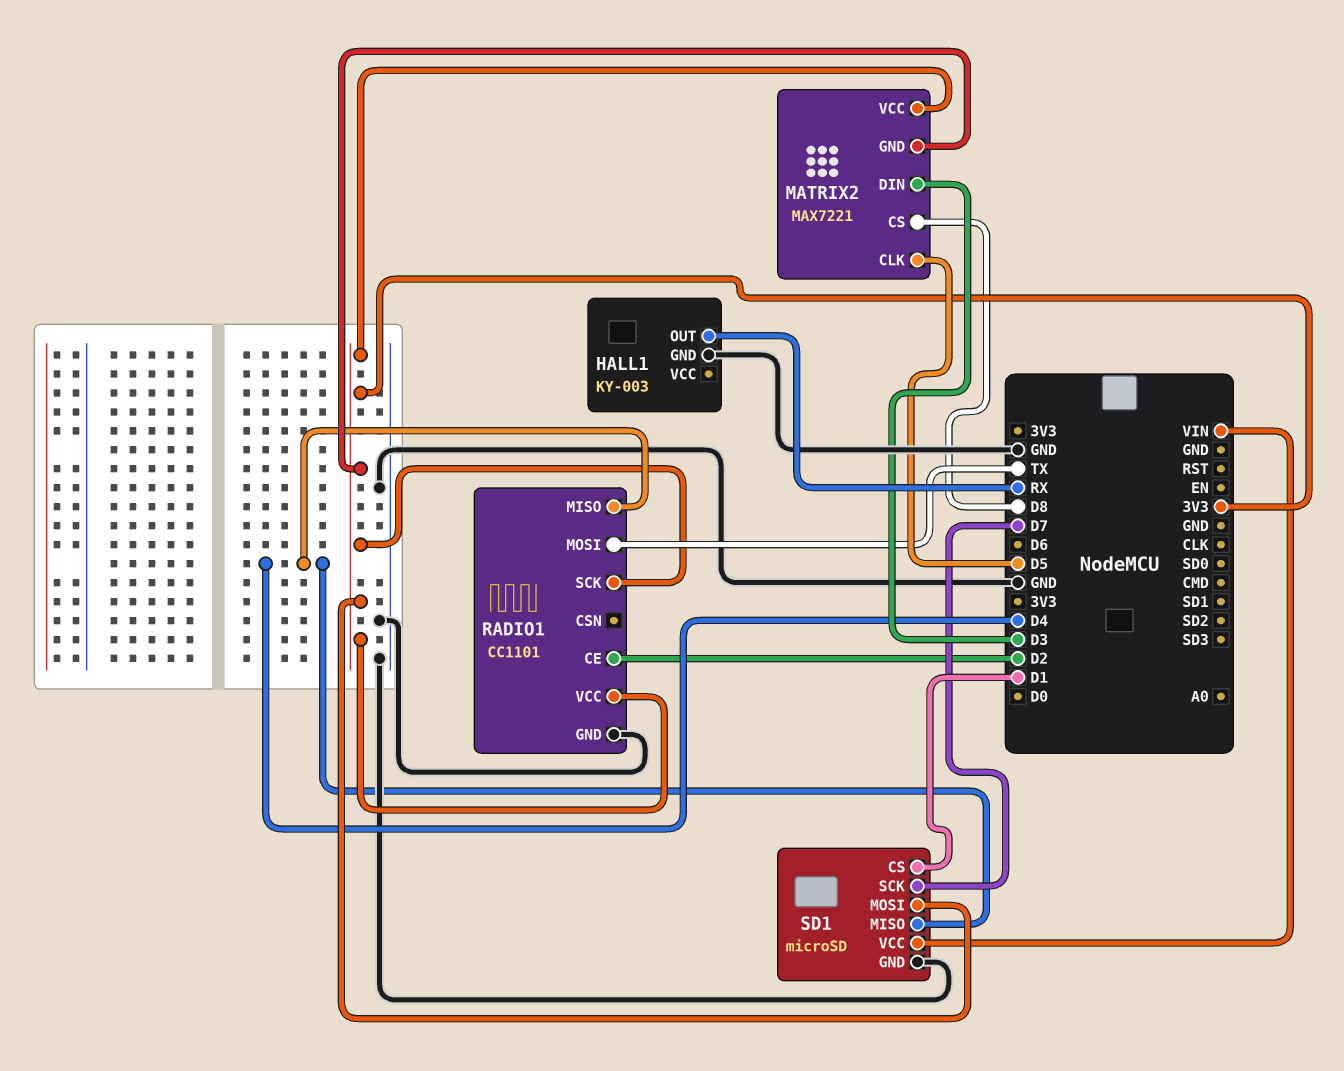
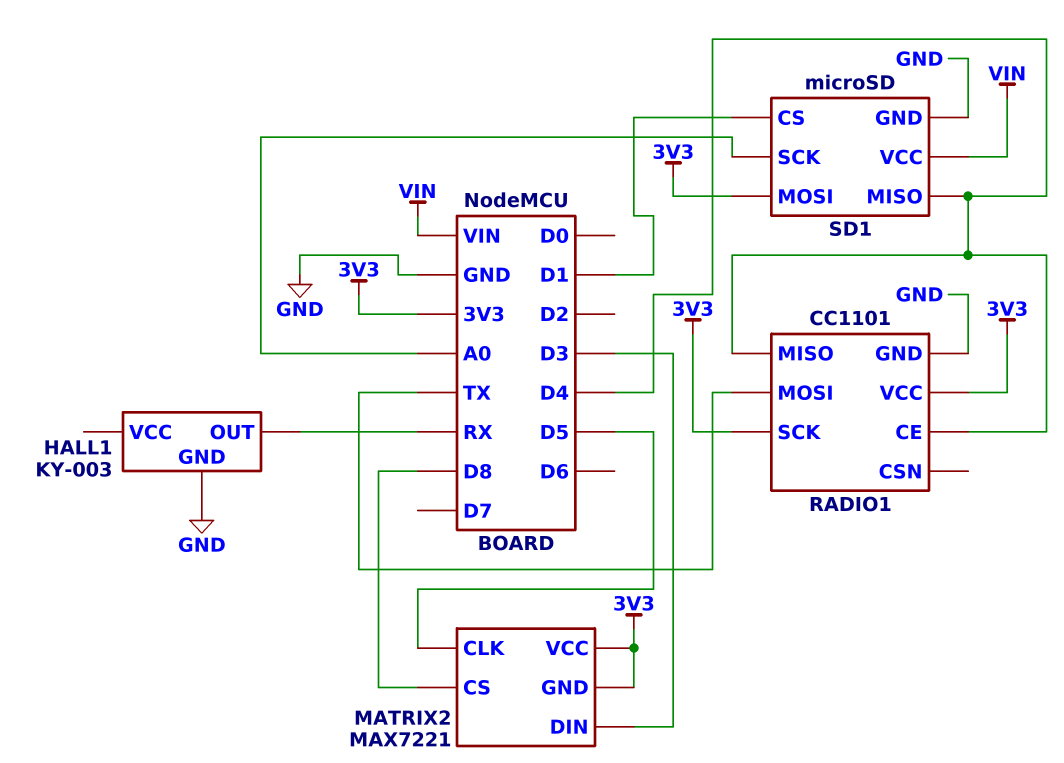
RADIO1 pin CE: D2 -> D4
SD1 pin SCK: D7 -> A0

